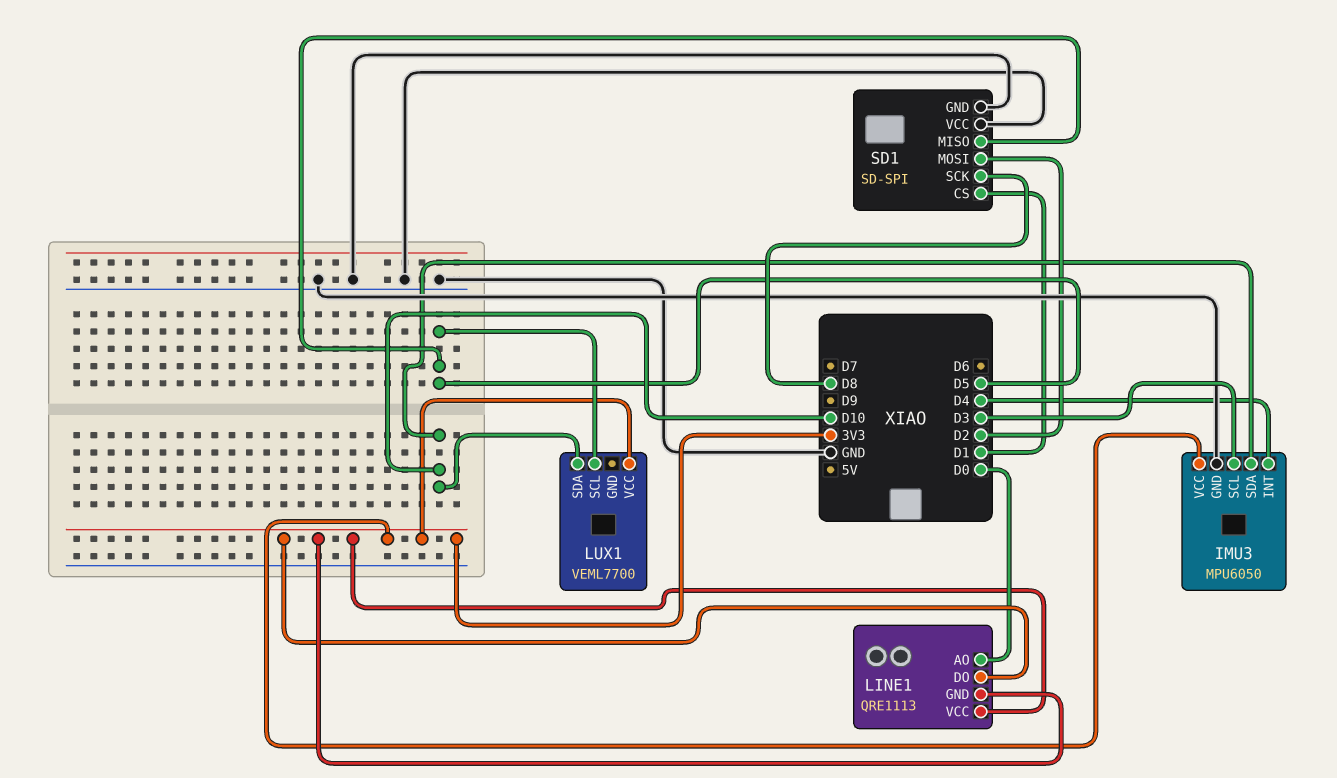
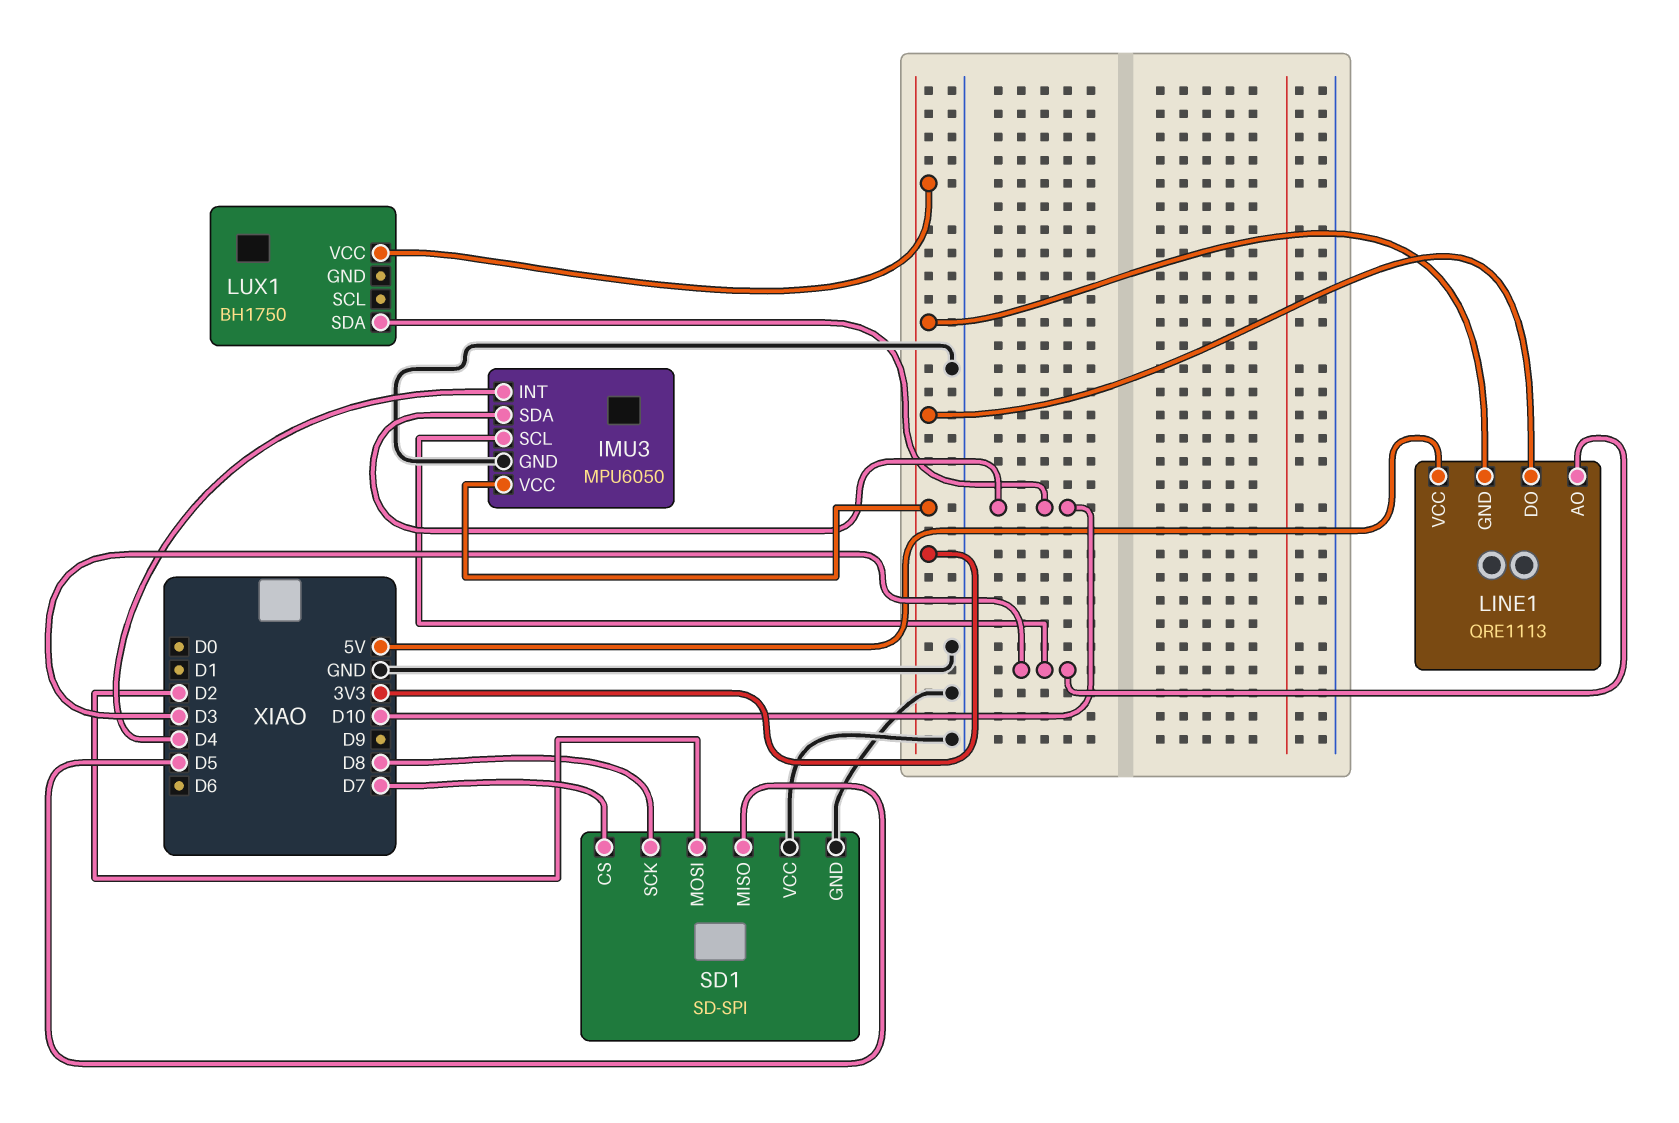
LINE1 pin AO: D0 -> D3
LINE1 pin VCC: 3V3 -> 5V
LUX1: VEML7700 -> BH1750
LUX1 pin SCL: D5 -> none
SD1 pin CS: D1 -> D7

